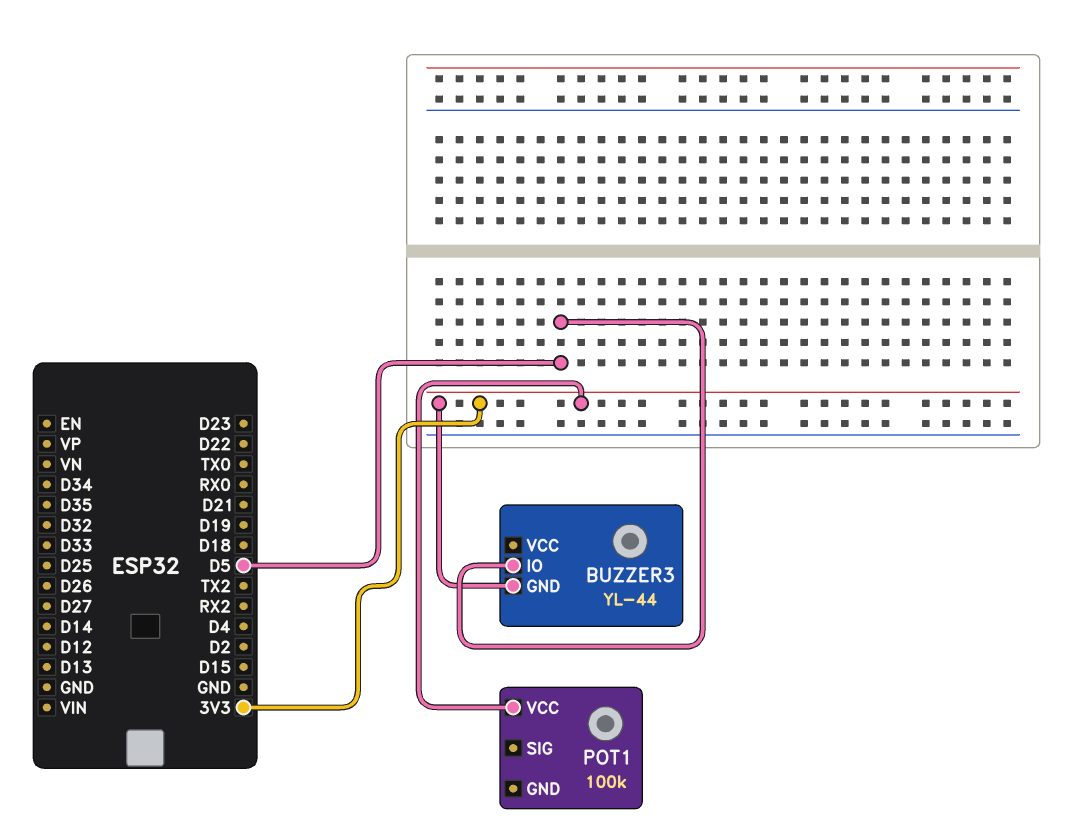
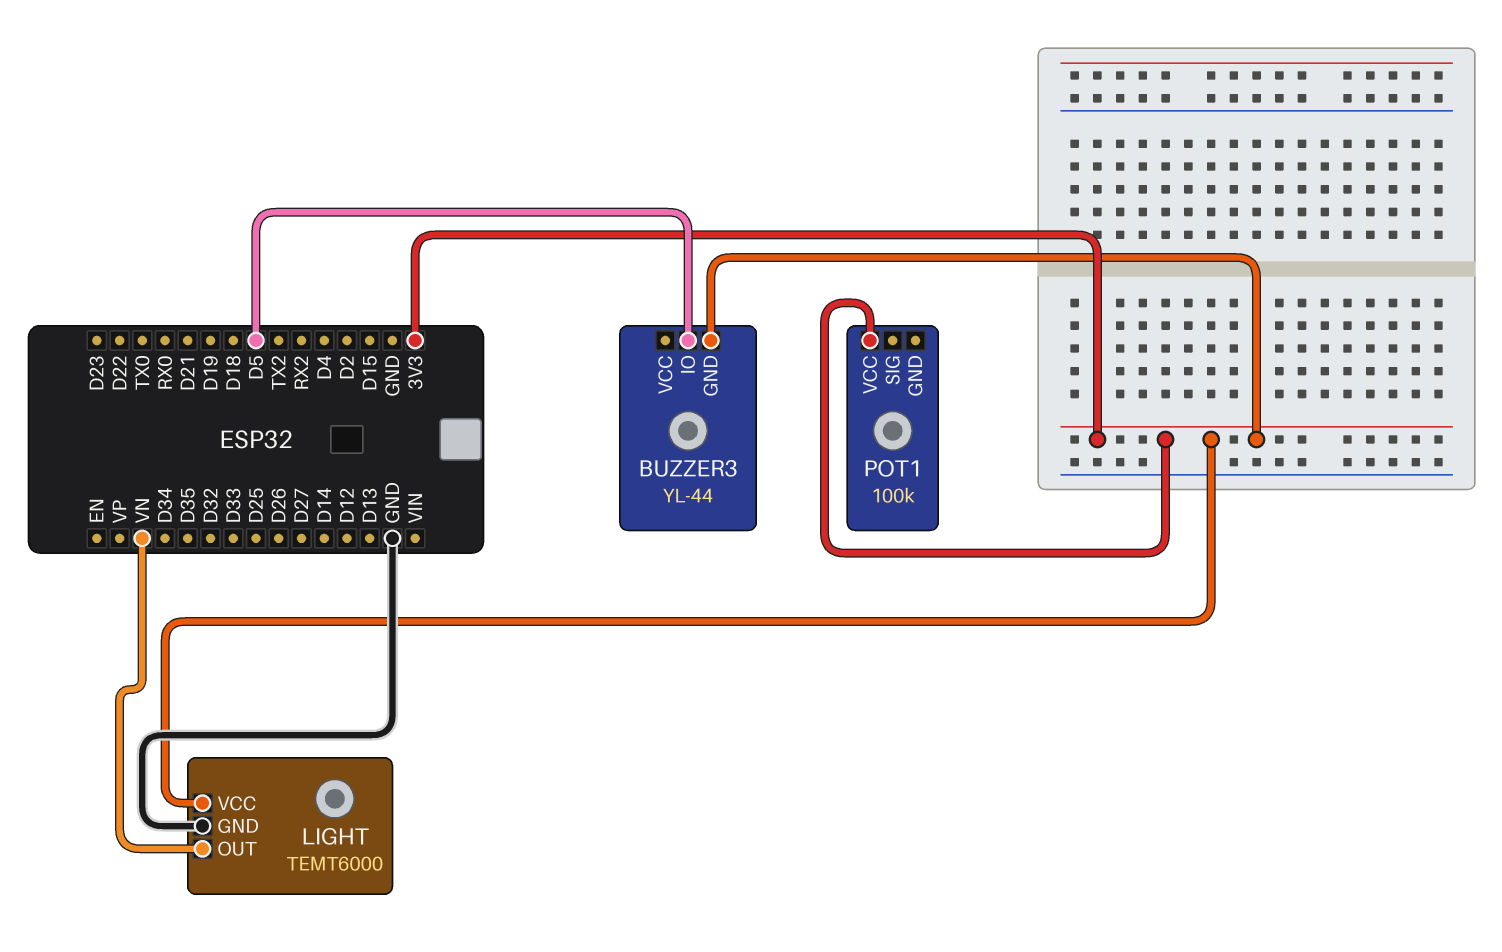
LIGHT: none -> TEMT6000
LIGHT pin GND: none -> GND
LIGHT pin OUT: none -> VN
LIGHT pin VCC: none -> 3V3

